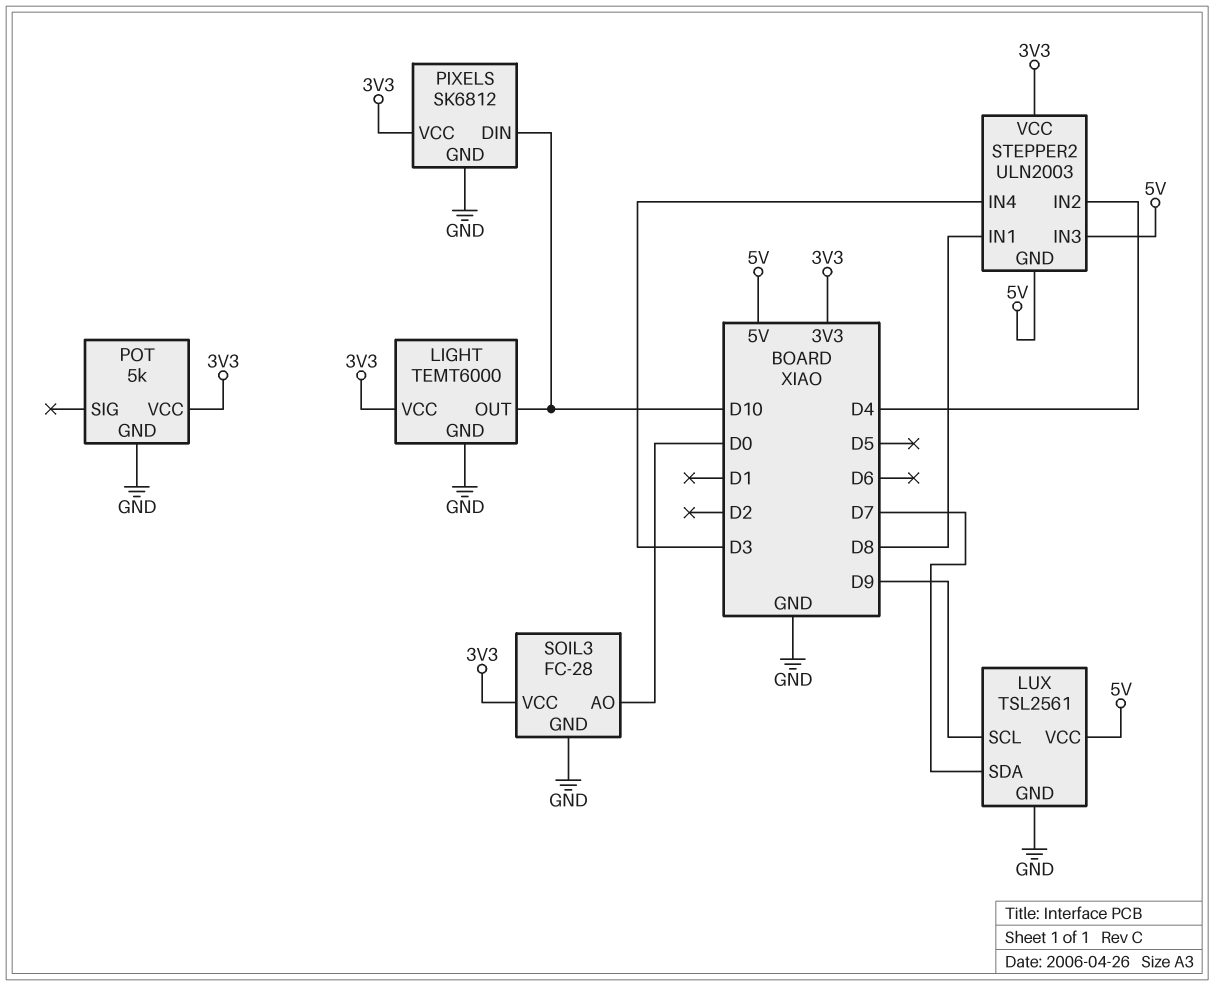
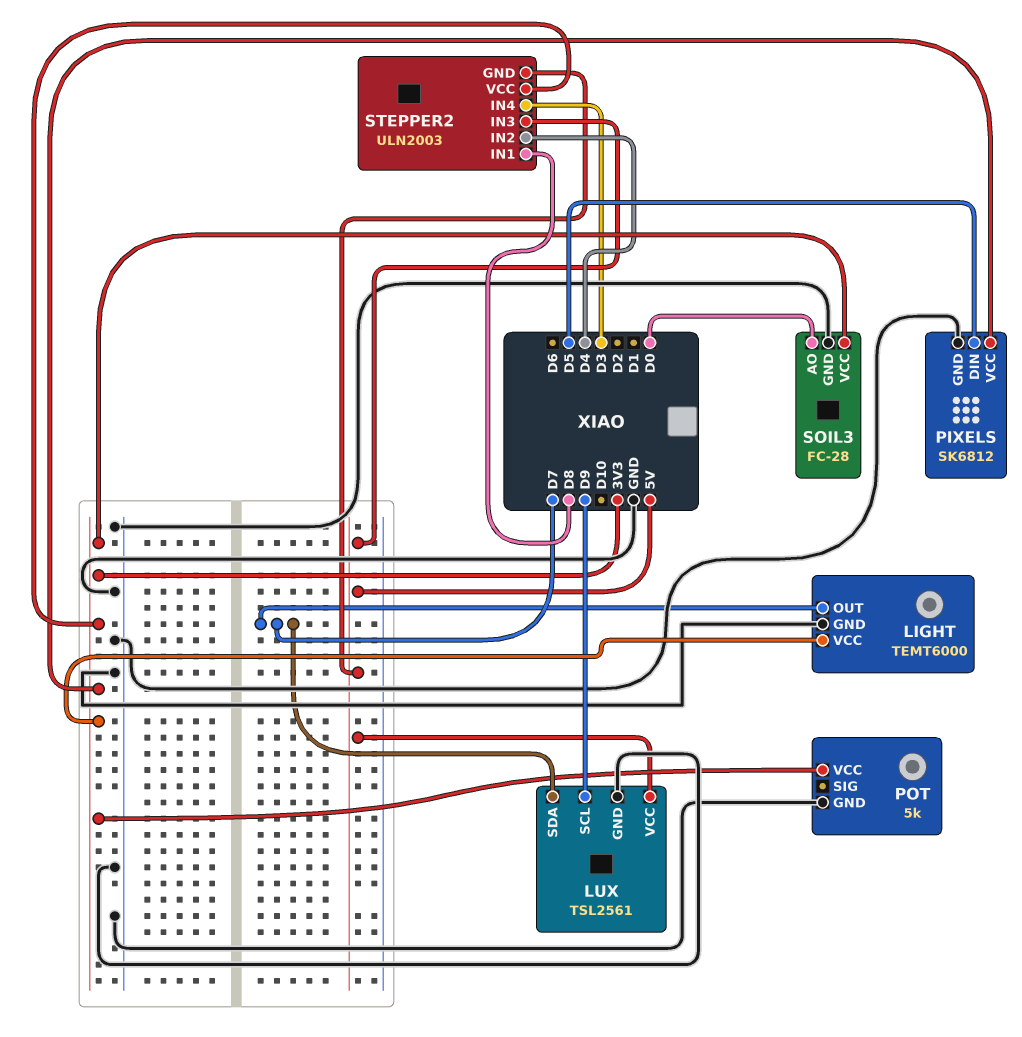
LIGHT pin OUT: D10 -> D7
PIXELS pin DIN: D10 -> D5

